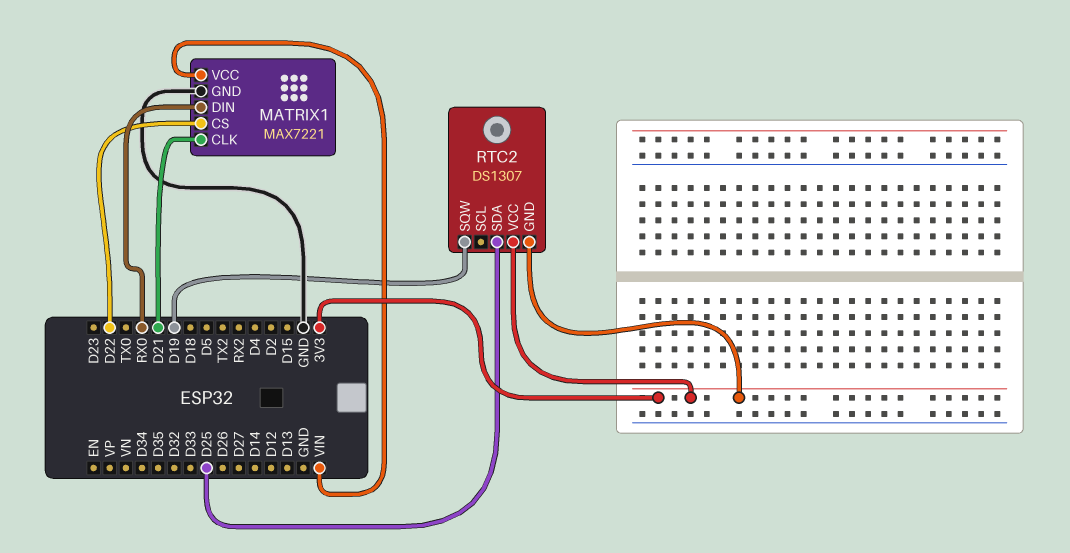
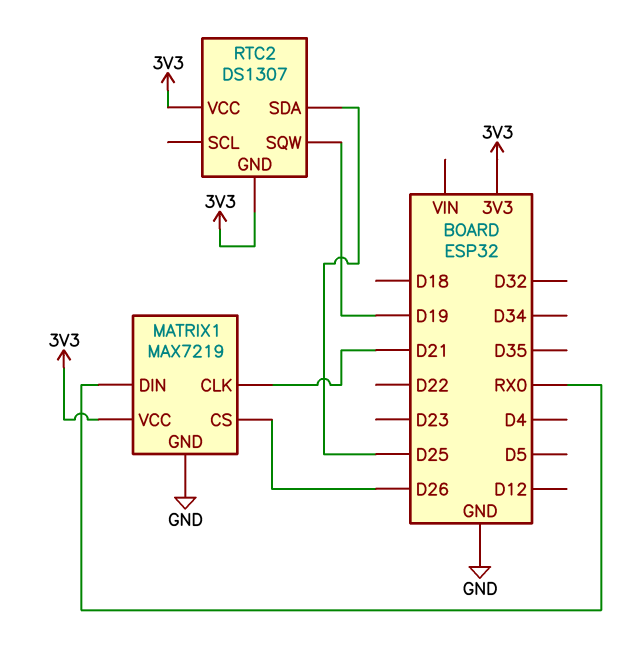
MATRIX1: MAX7221 -> MAX7219
MATRIX1 pin CS: D22 -> D26
MATRIX1 pin VCC: VIN -> 3V3

